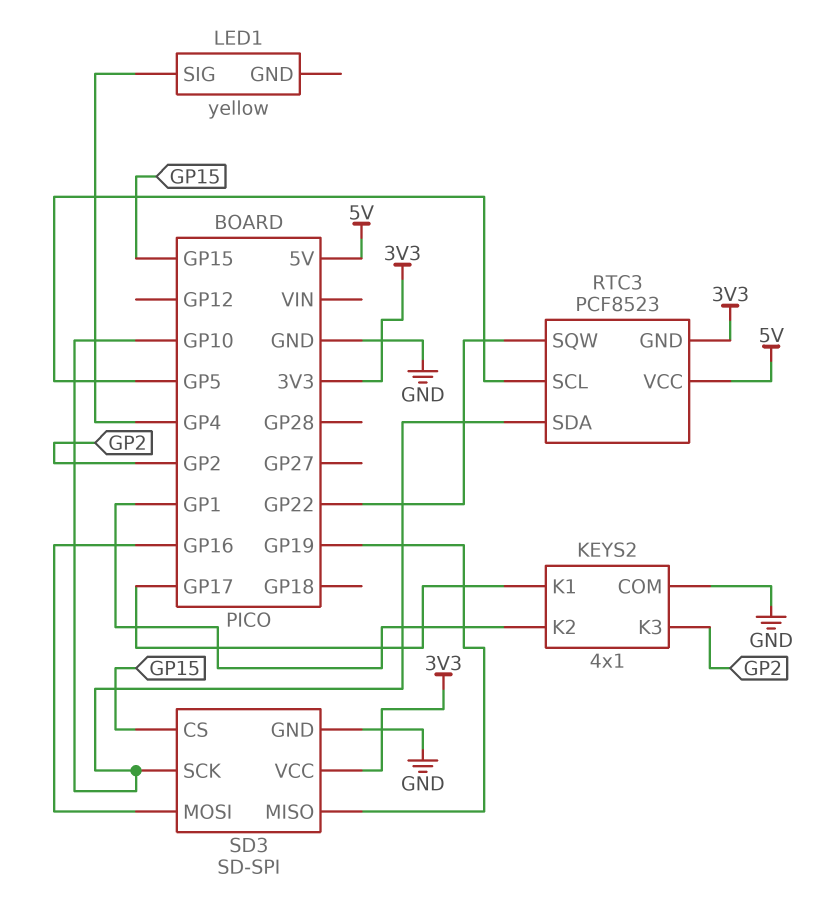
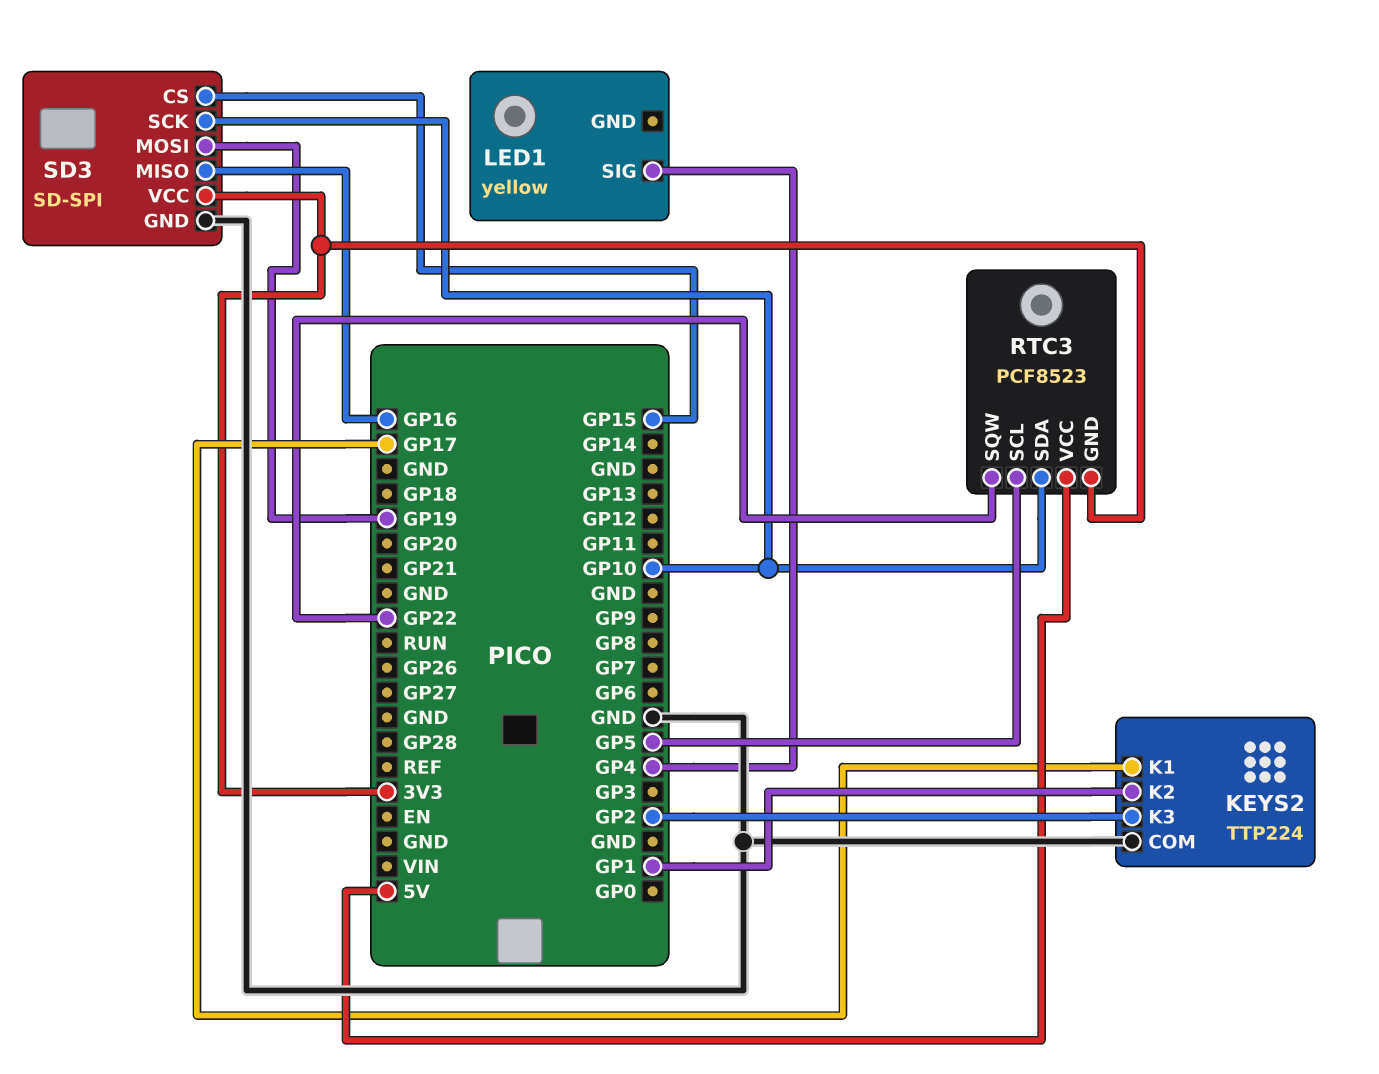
KEYS2: 4x1 -> TTP224
SD3 pin MISO: GP19 -> GP16
SD3 pin MOSI: GP16 -> GP19

